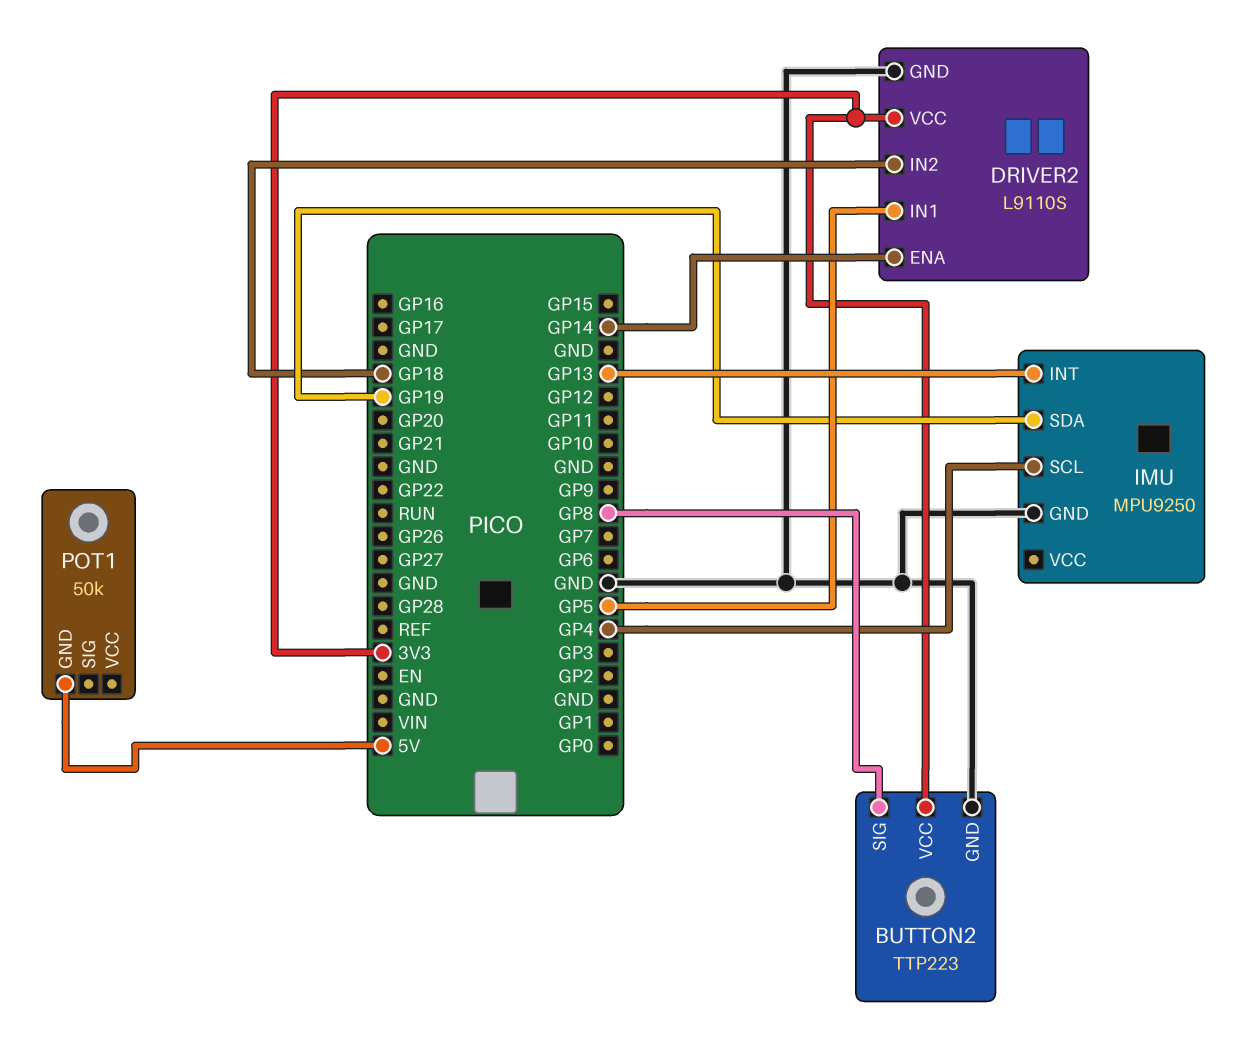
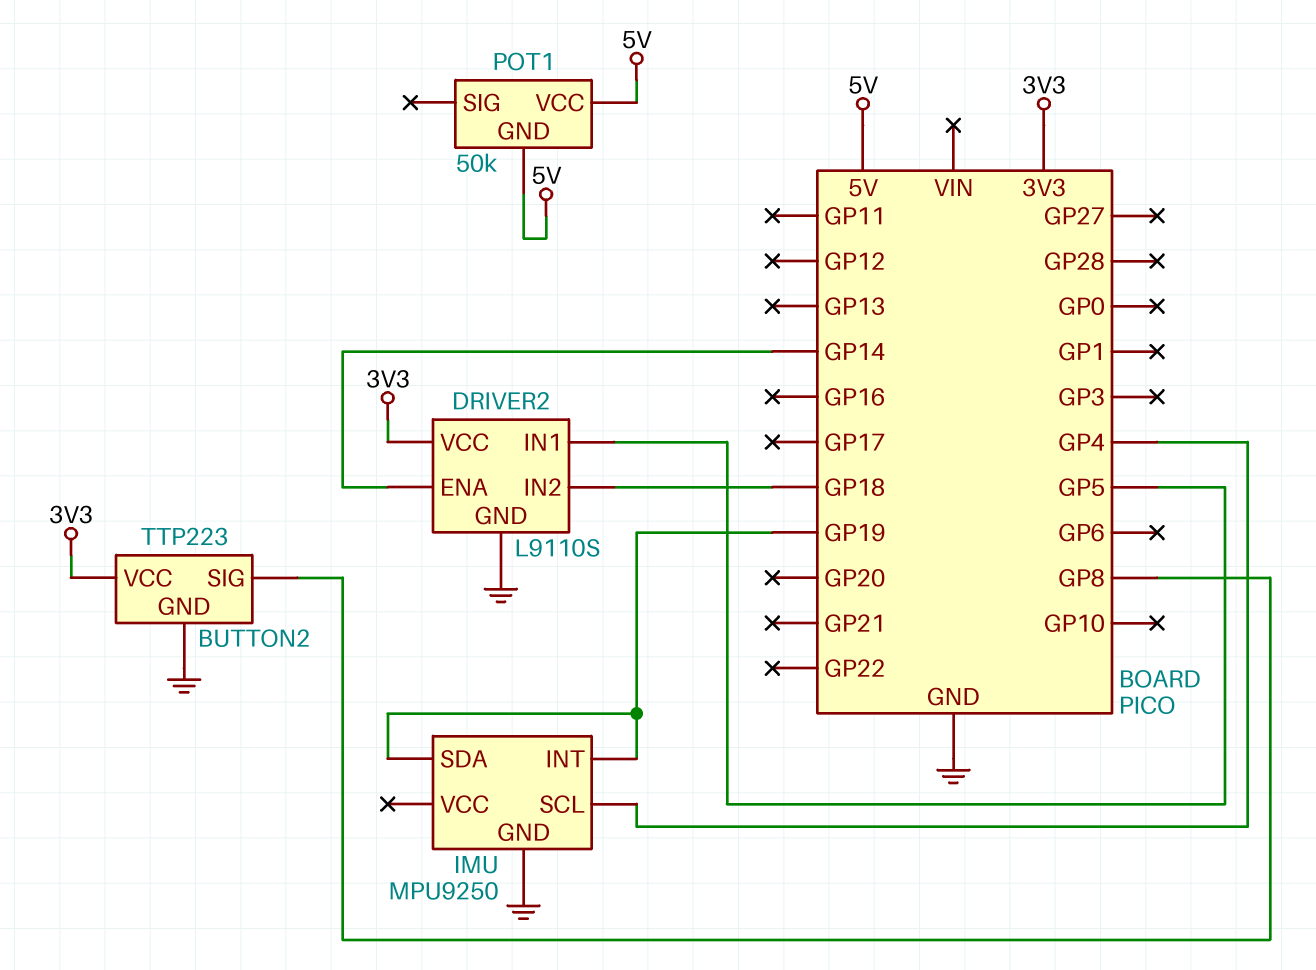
IMU pin INT: GP13 -> GP19
POT1 pin VCC: none -> 5V

